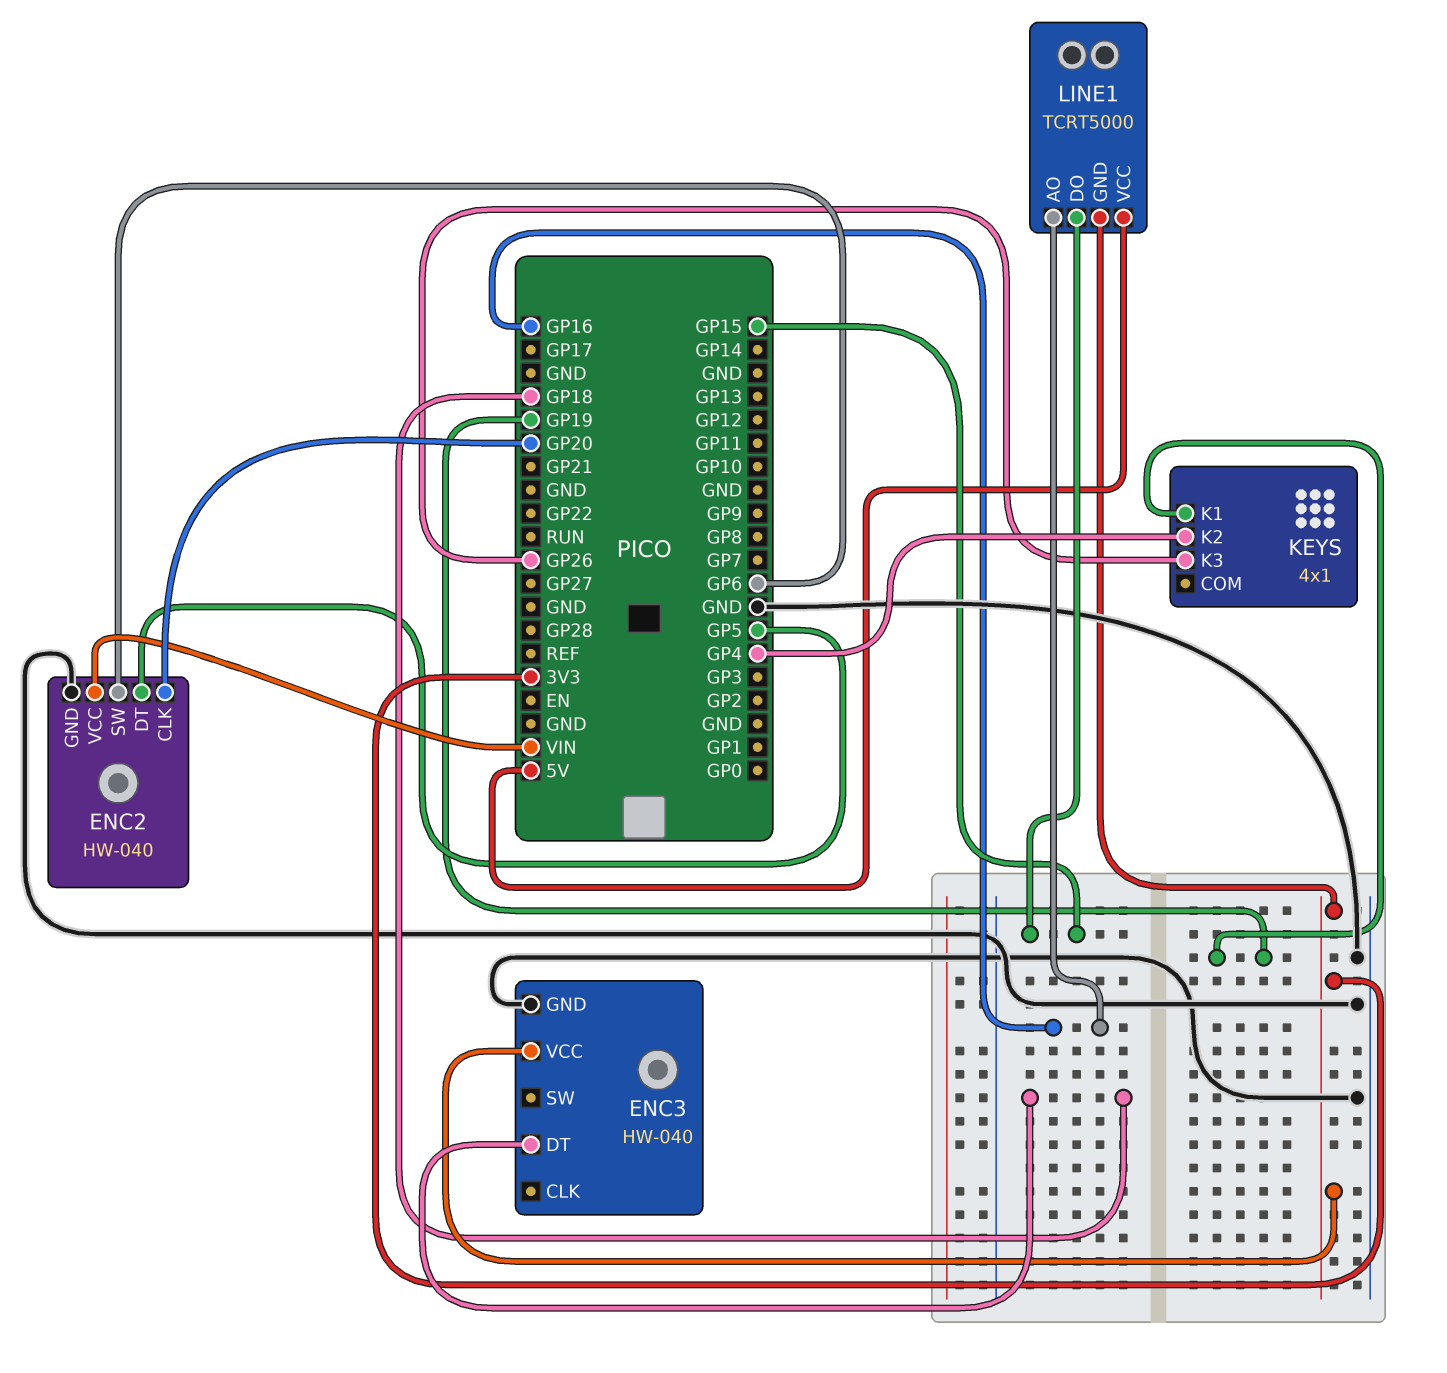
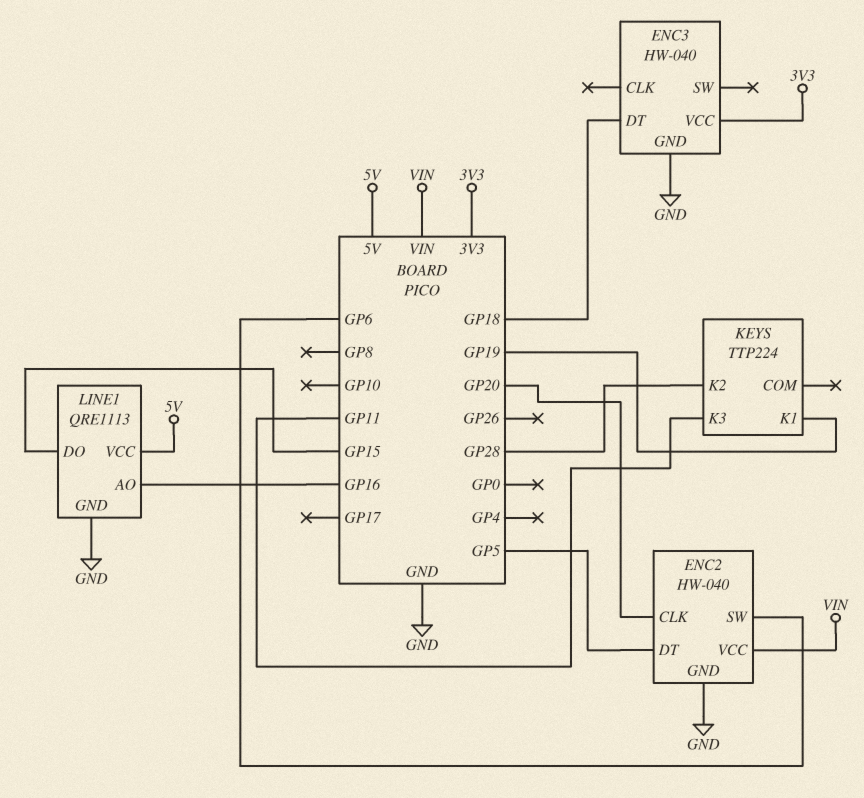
KEYS: 4x1 -> TTP224
KEYS pin K2: GP4 -> GP28
KEYS pin K3: GP26 -> GP11
LINE1: TCRT5000 -> QRE1113
LINE1 pin GND: 3V3 -> GND

